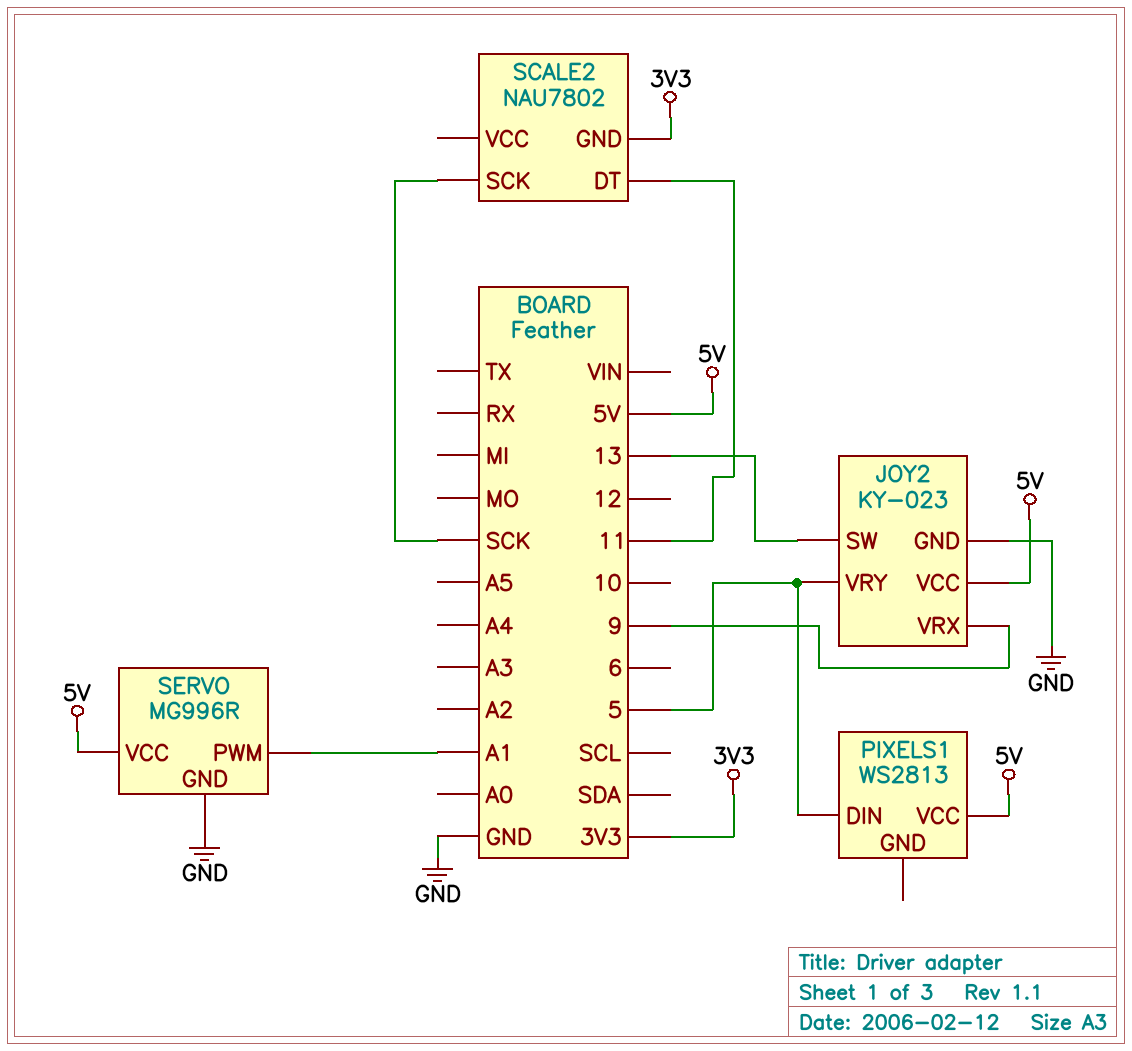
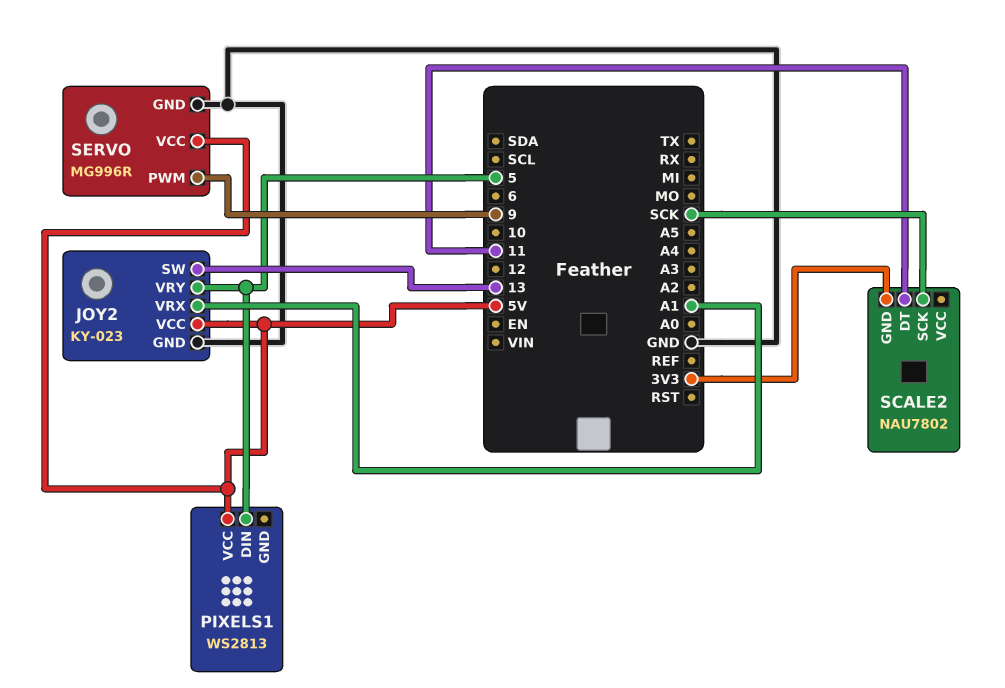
JOY2 pin VRX: 9 -> A1
SERVO pin PWM: A1 -> 9

